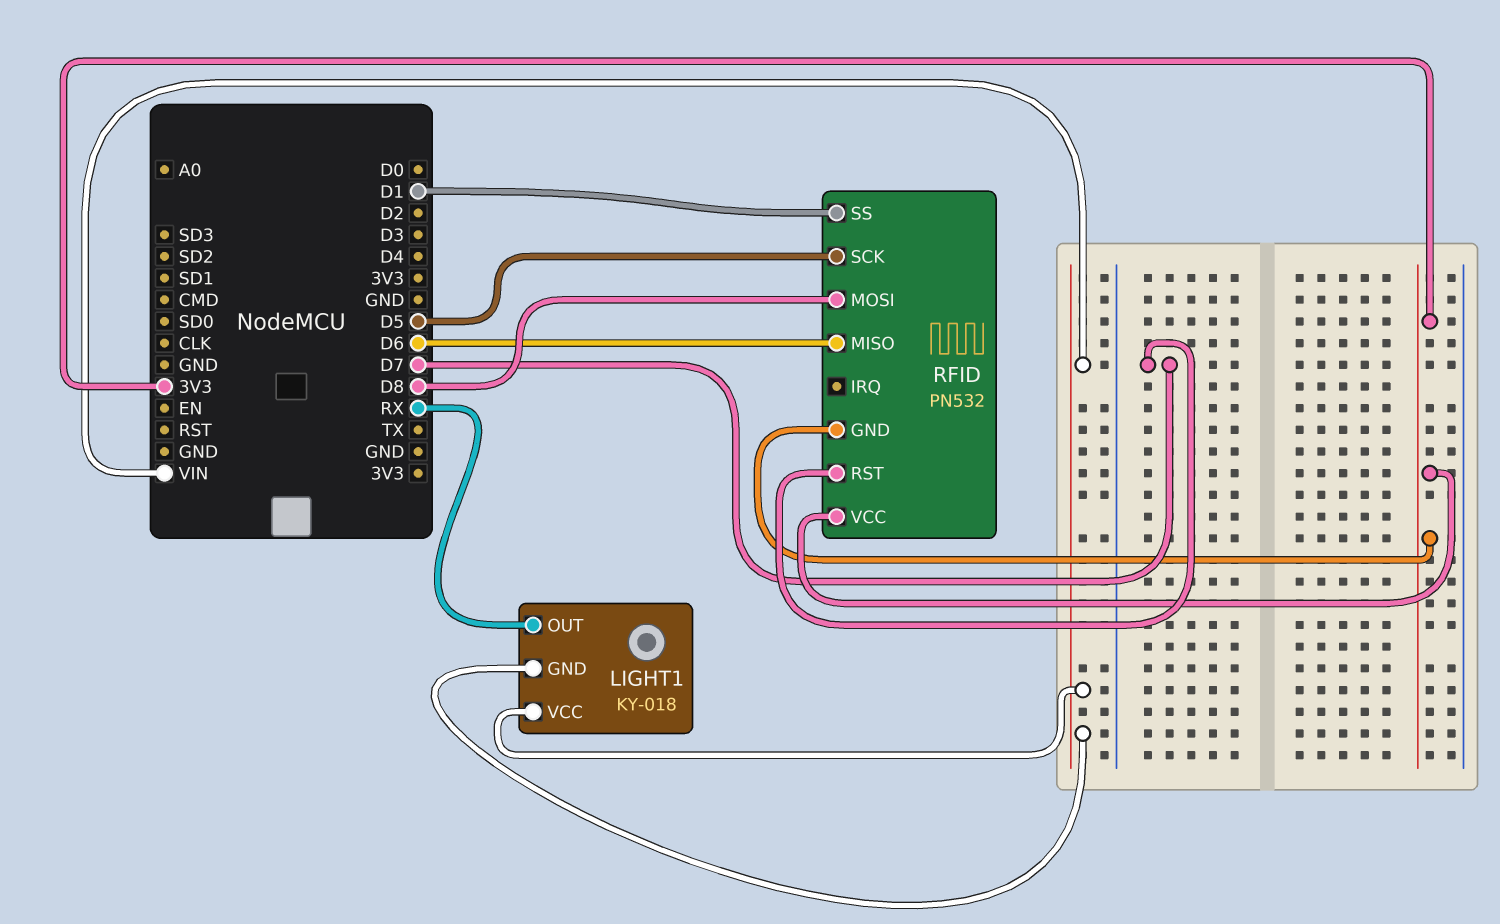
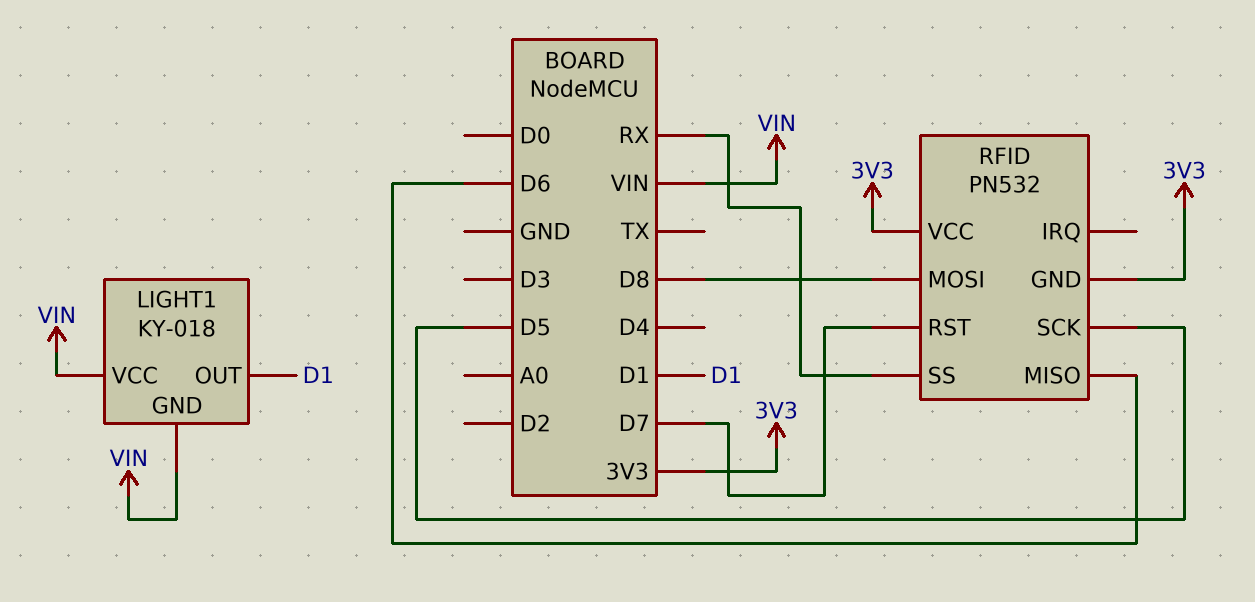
LIGHT1 pin OUT: RX -> D1
RFID pin SS: D1 -> RX

